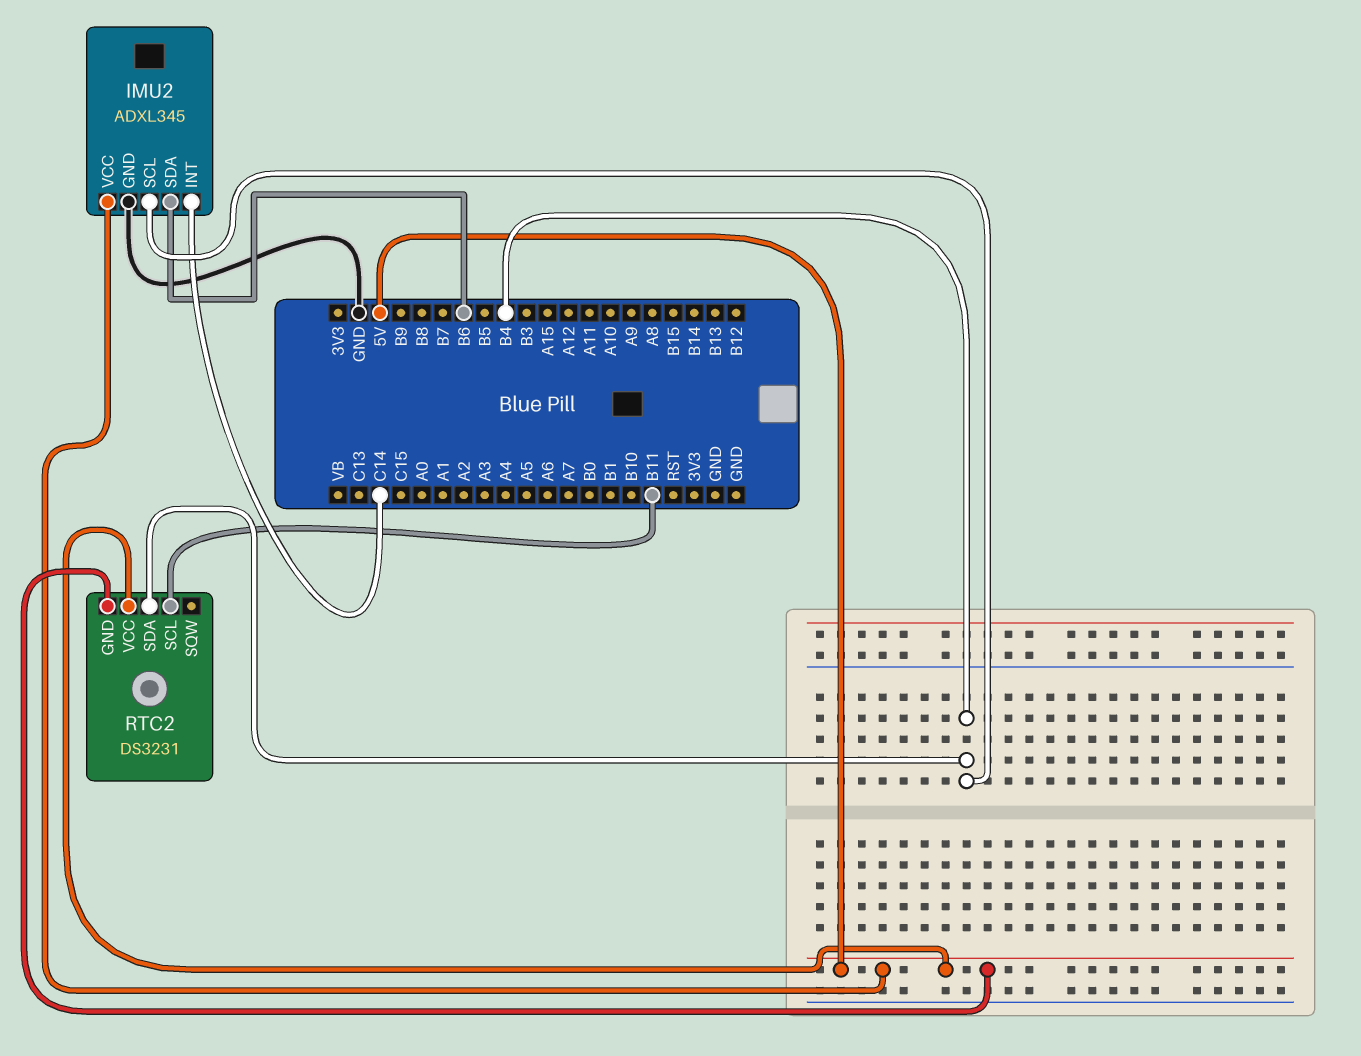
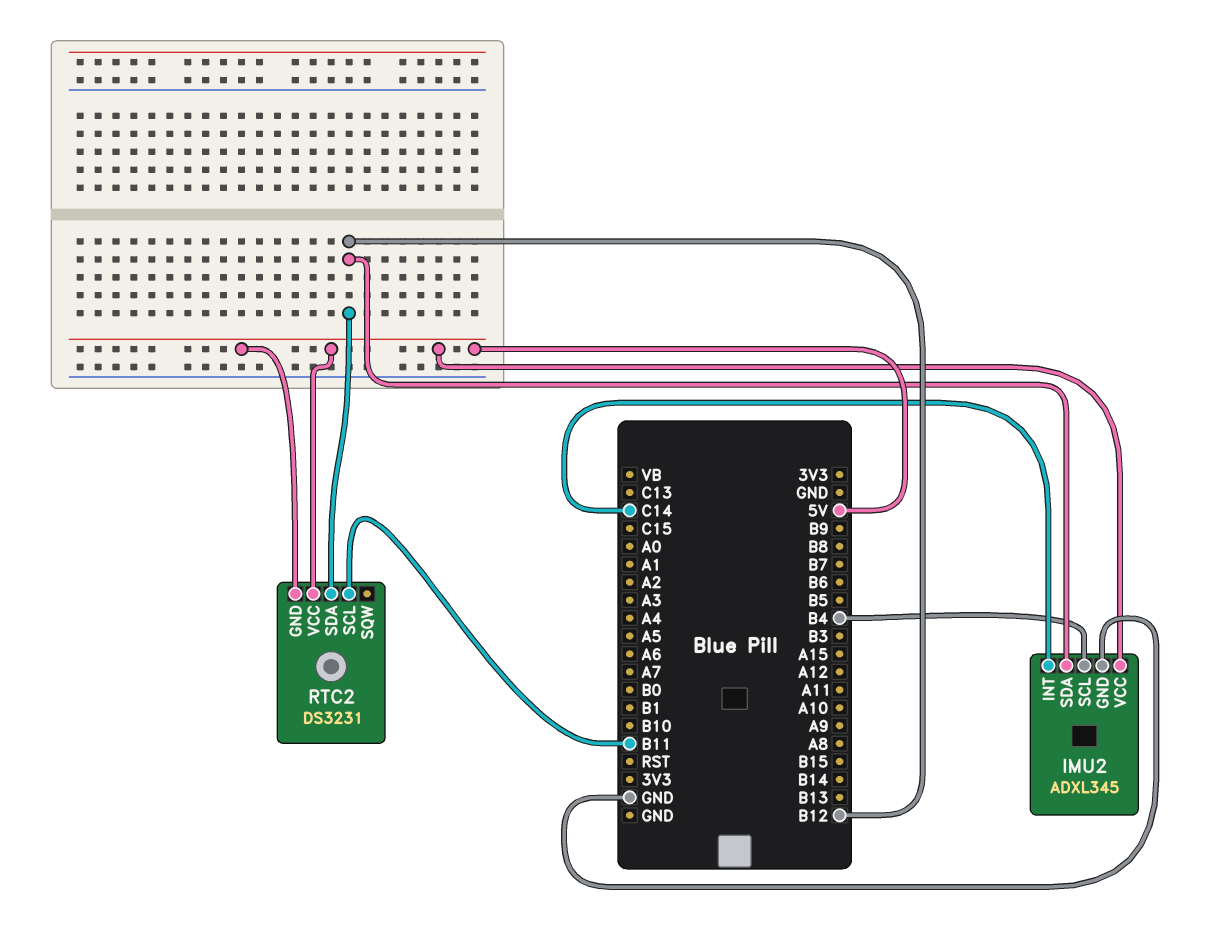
IMU2 pin SDA: B6 -> B12
RTC2 pin SDA: B4 -> B12

